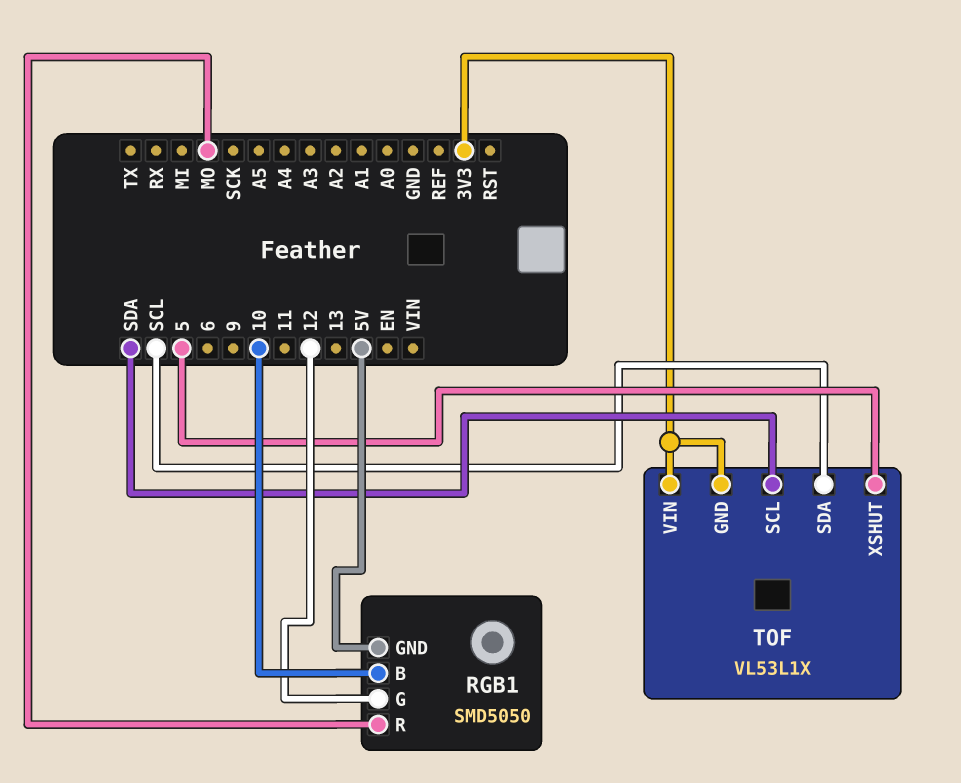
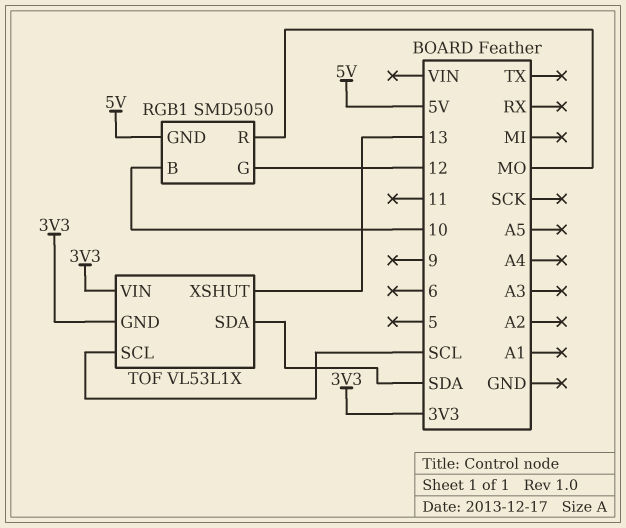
TOF pin SCL: SDA -> SCL
TOF pin SDA: SCL -> SDA
TOF pin XSHUT: 5 -> 13

